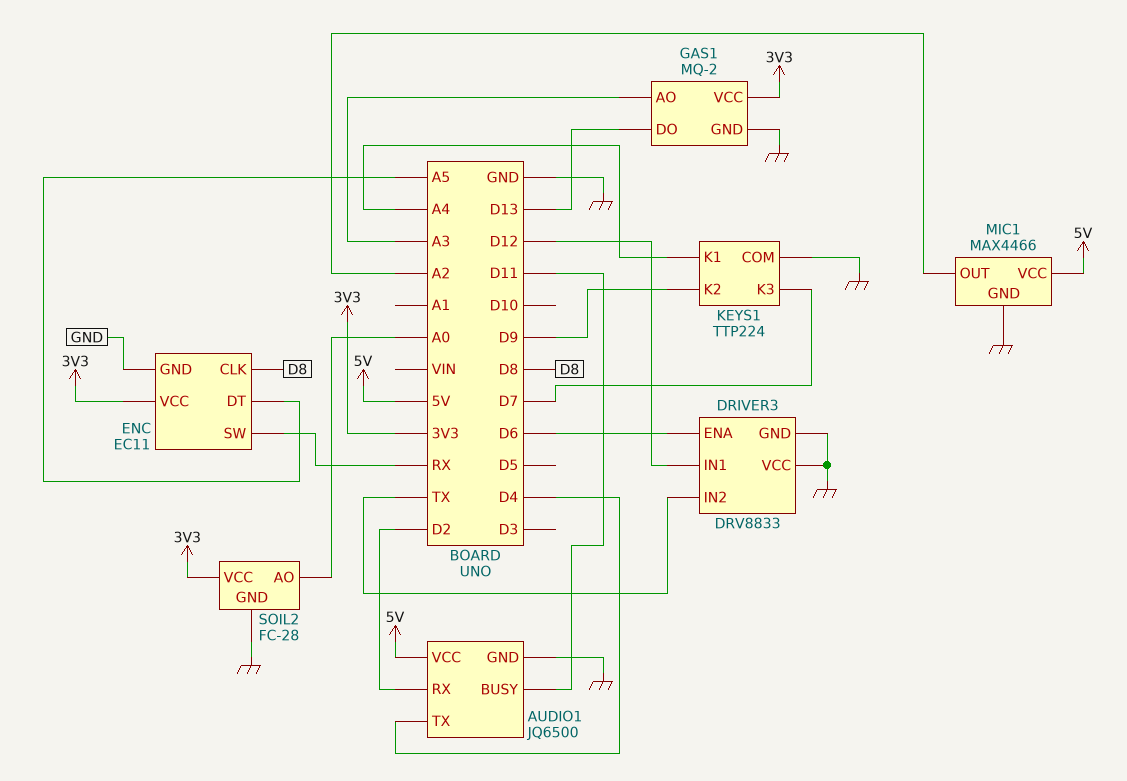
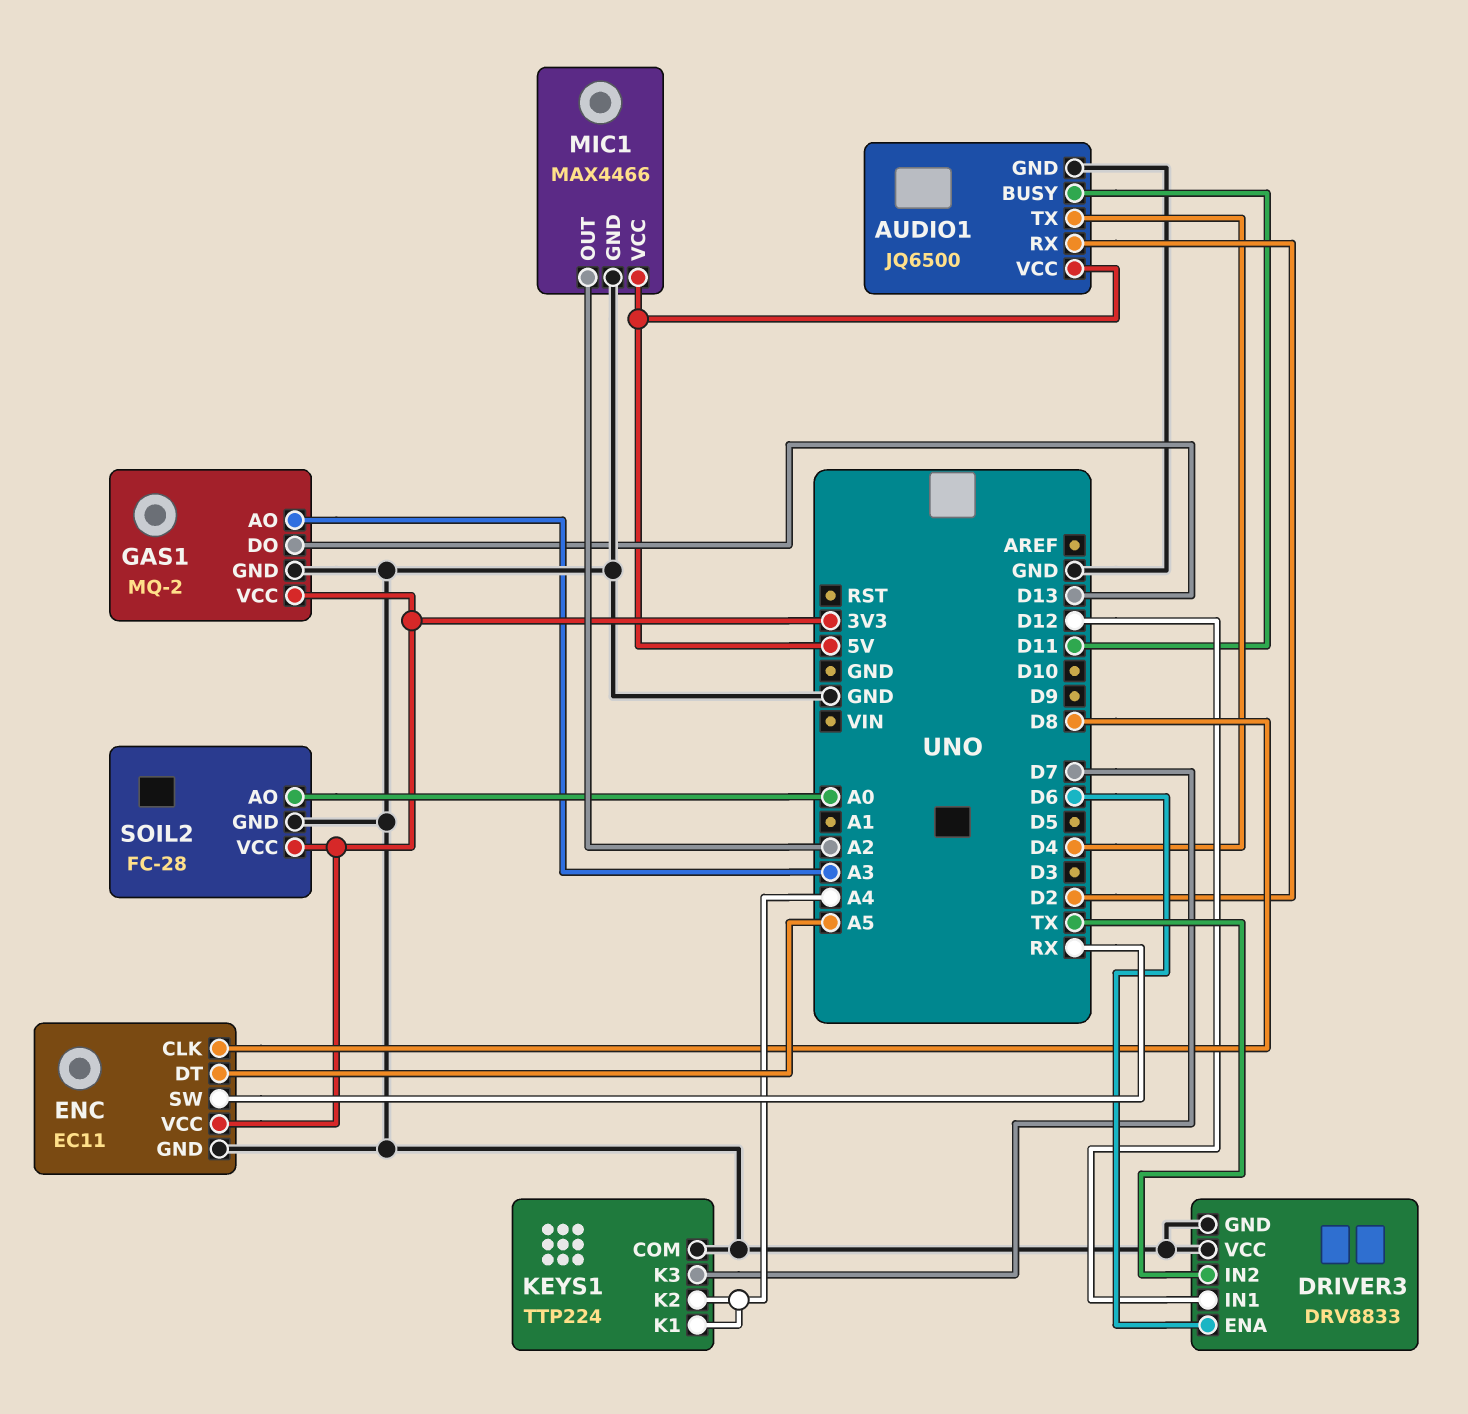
KEYS1 pin K2: D9 -> A4

